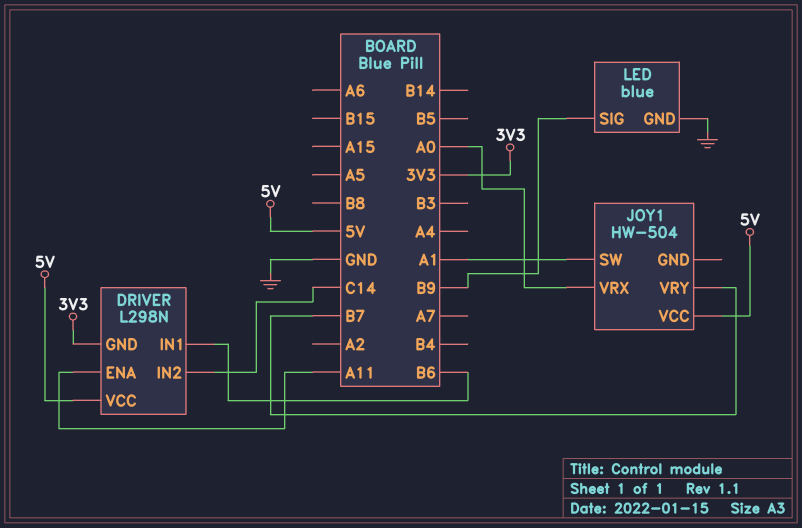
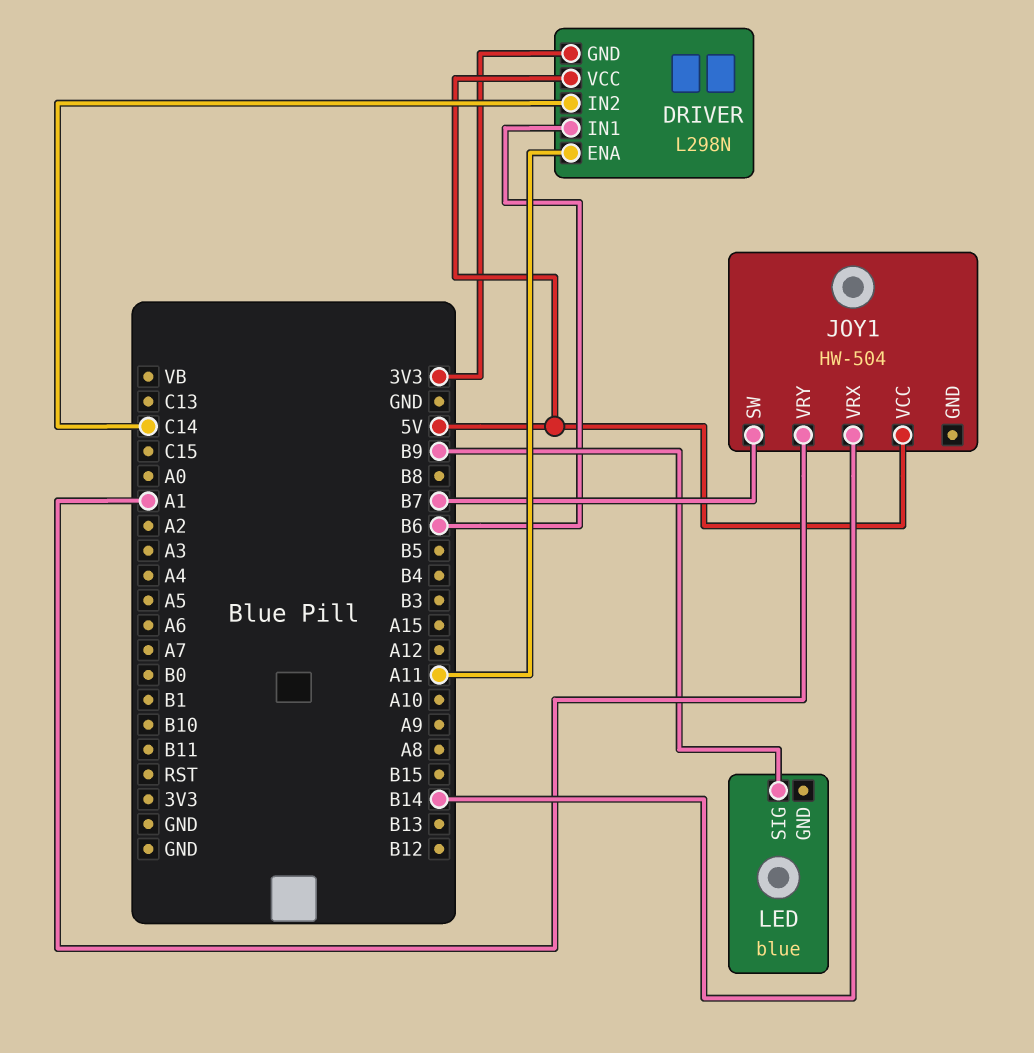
JOY1 pin SW: A1 -> B7
JOY1 pin VRX: A0 -> B14
JOY1 pin VRY: B7 -> A1
LED pin GND: GND -> none

